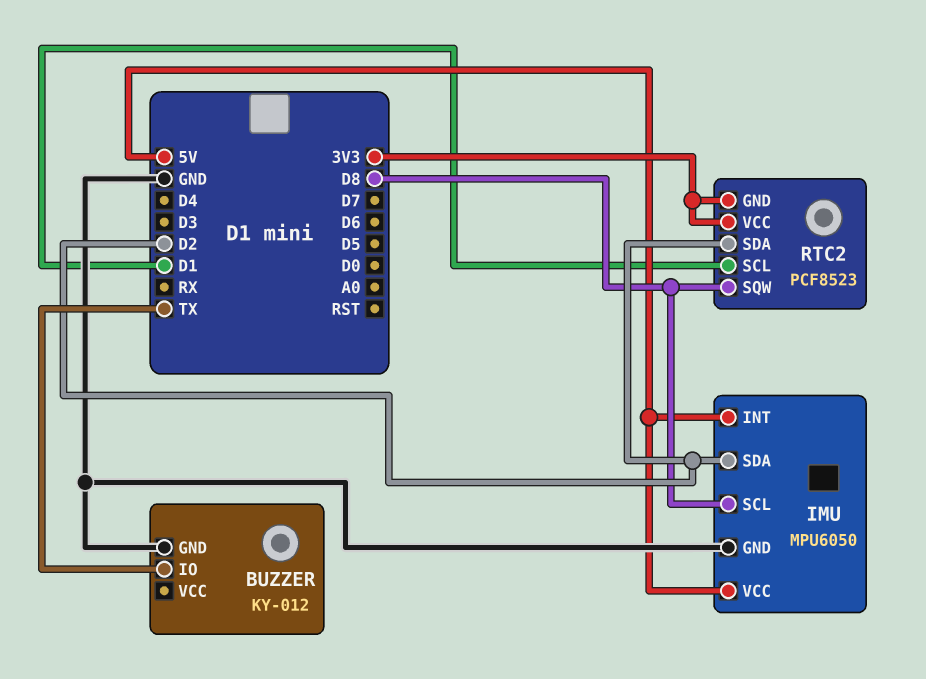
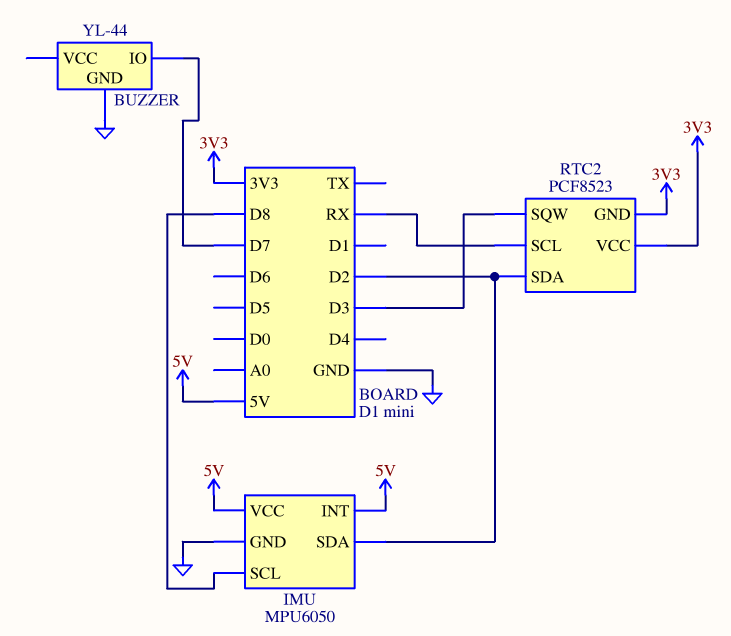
BUZZER: KY-012 -> YL-44
BUZZER pin IO: TX -> D7
RTC2 pin SCL: D1 -> RX
RTC2 pin SQW: D8 -> D3

